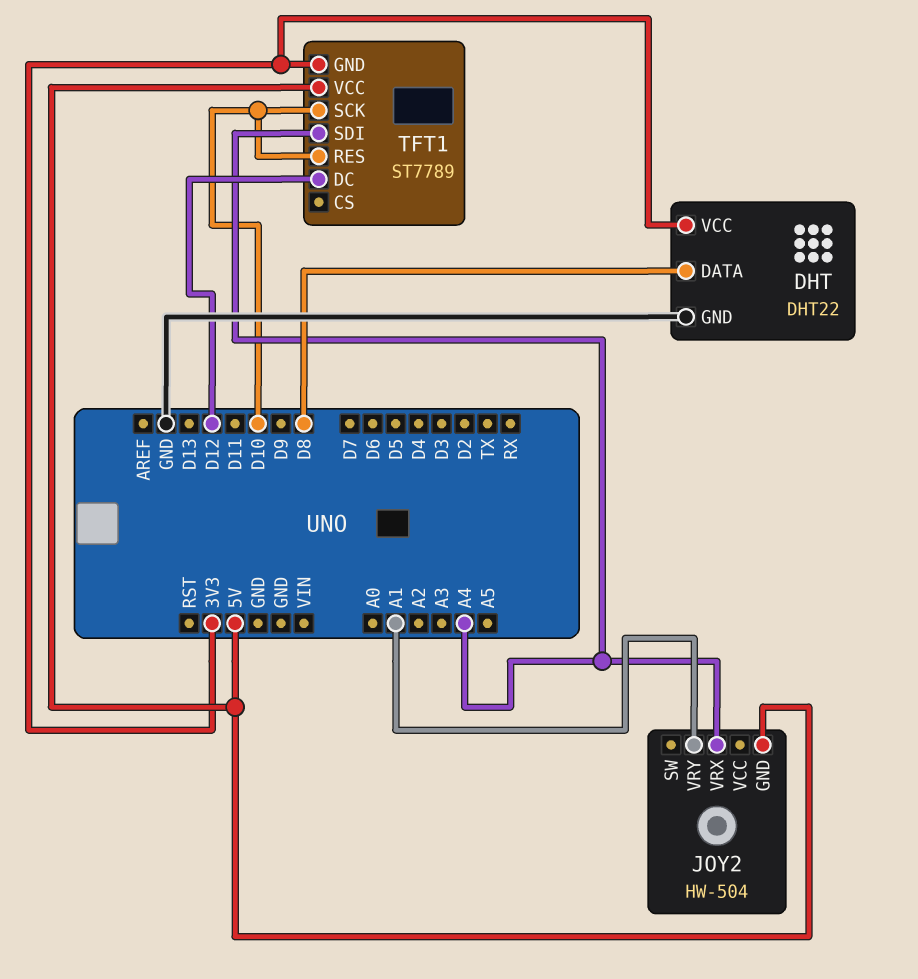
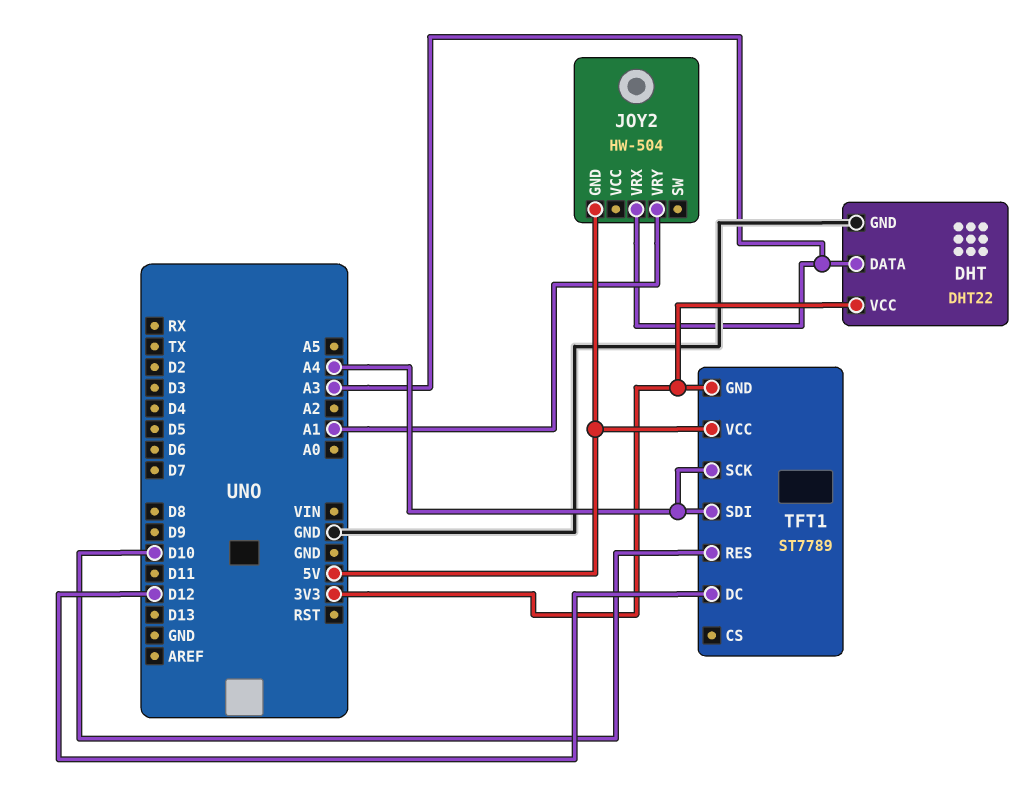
DHT pin DATA: D8 -> A3
JOY2 pin VRX: A4 -> A3
TFT1 pin SCK: D10 -> A4

